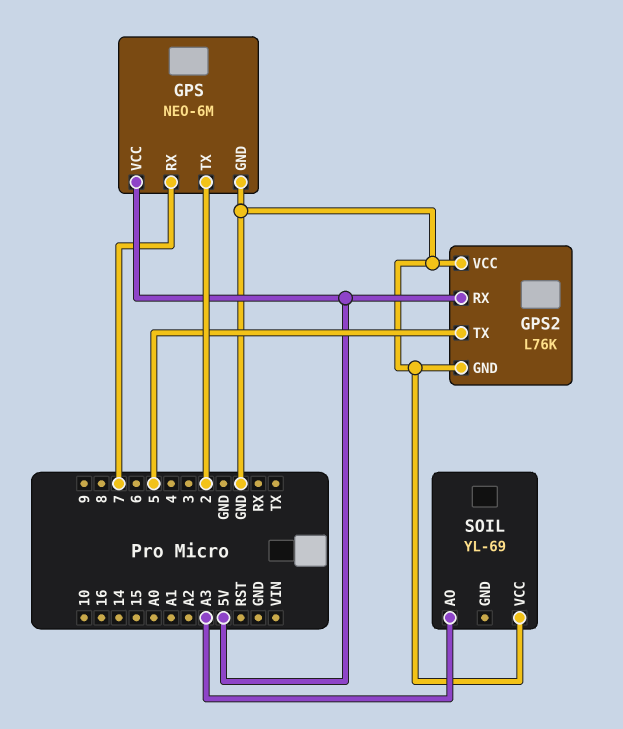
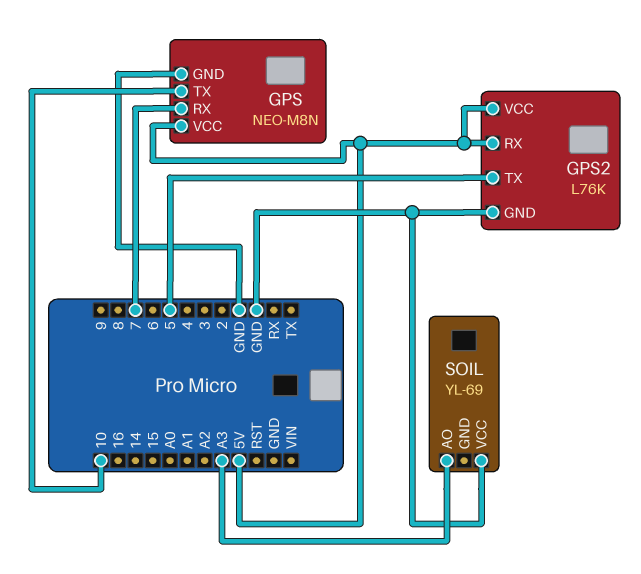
GPS: NEO-6M -> NEO-M8N
GPS pin TX: 2 -> 10
GPS2 pin VCC: GND -> 5V

